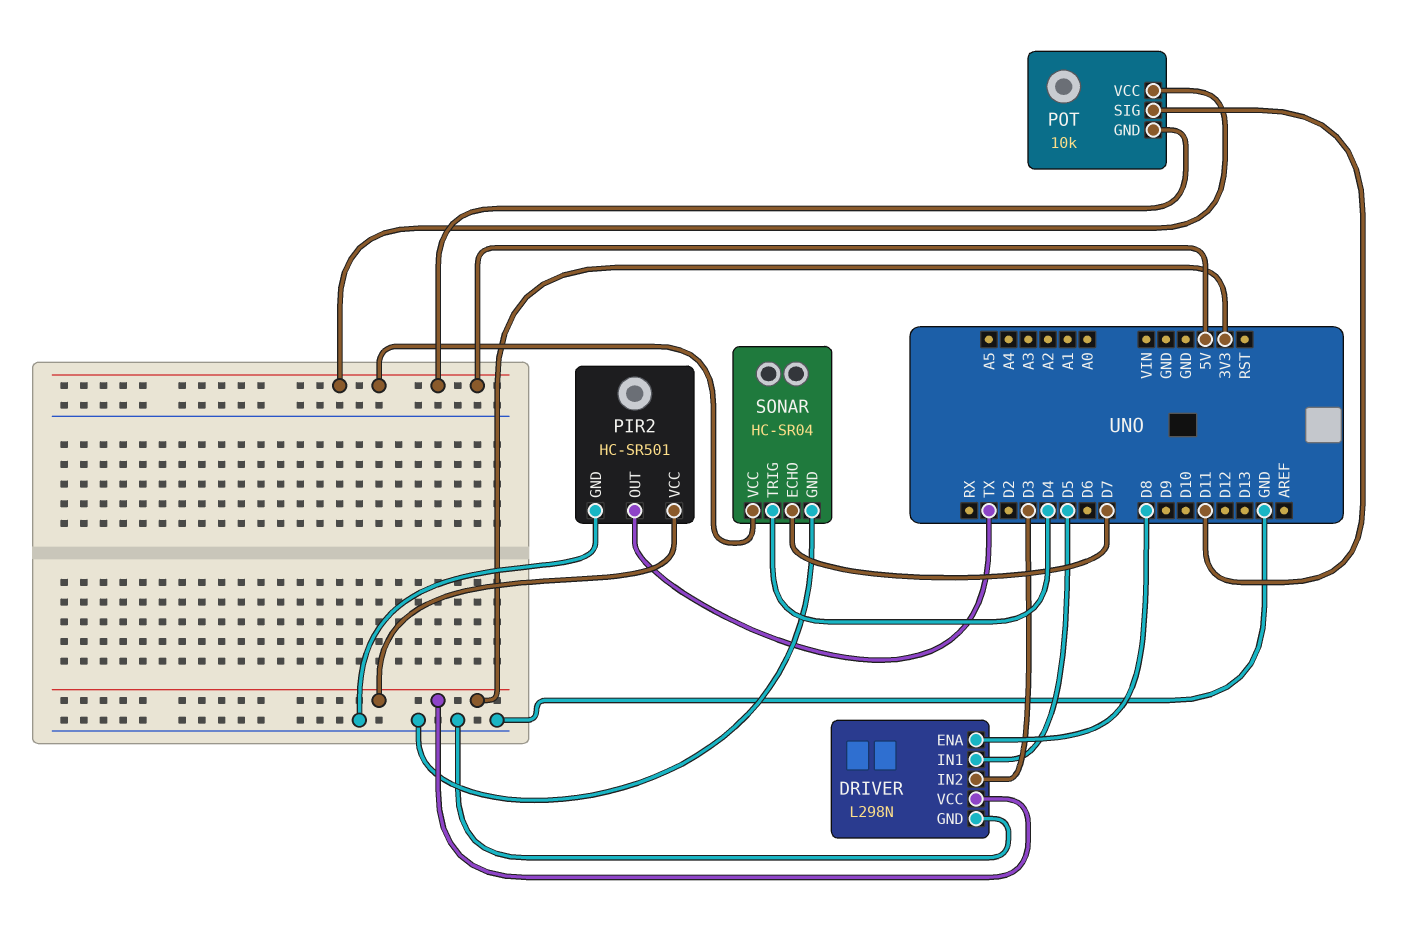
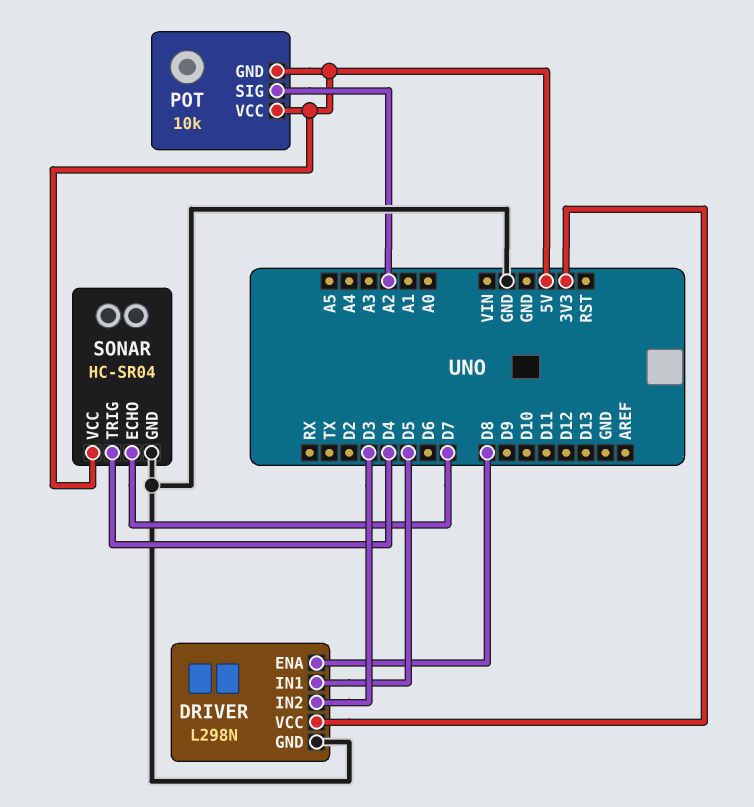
PIR2: HC-SR501 -> none
PIR2 pin GND: GND -> none
PIR2 pin OUT: TX -> none
PIR2 pin VCC: 3V3 -> none
POT pin SIG: D11 -> A2

